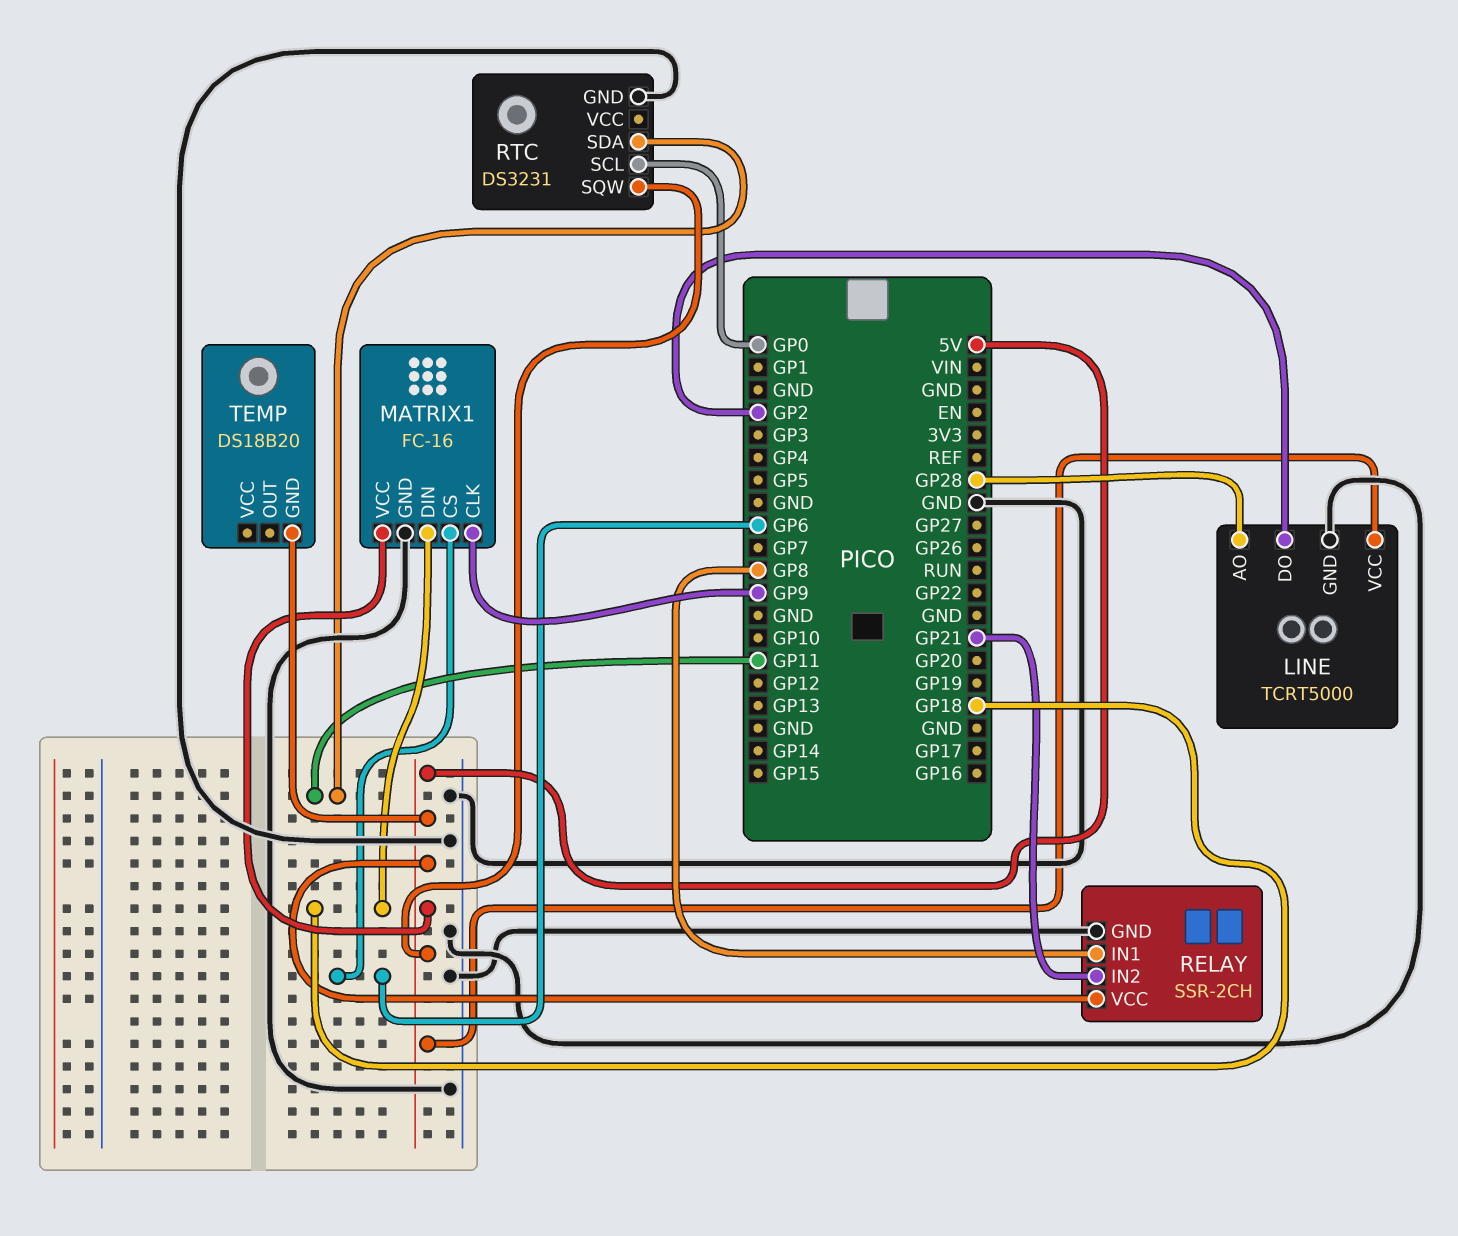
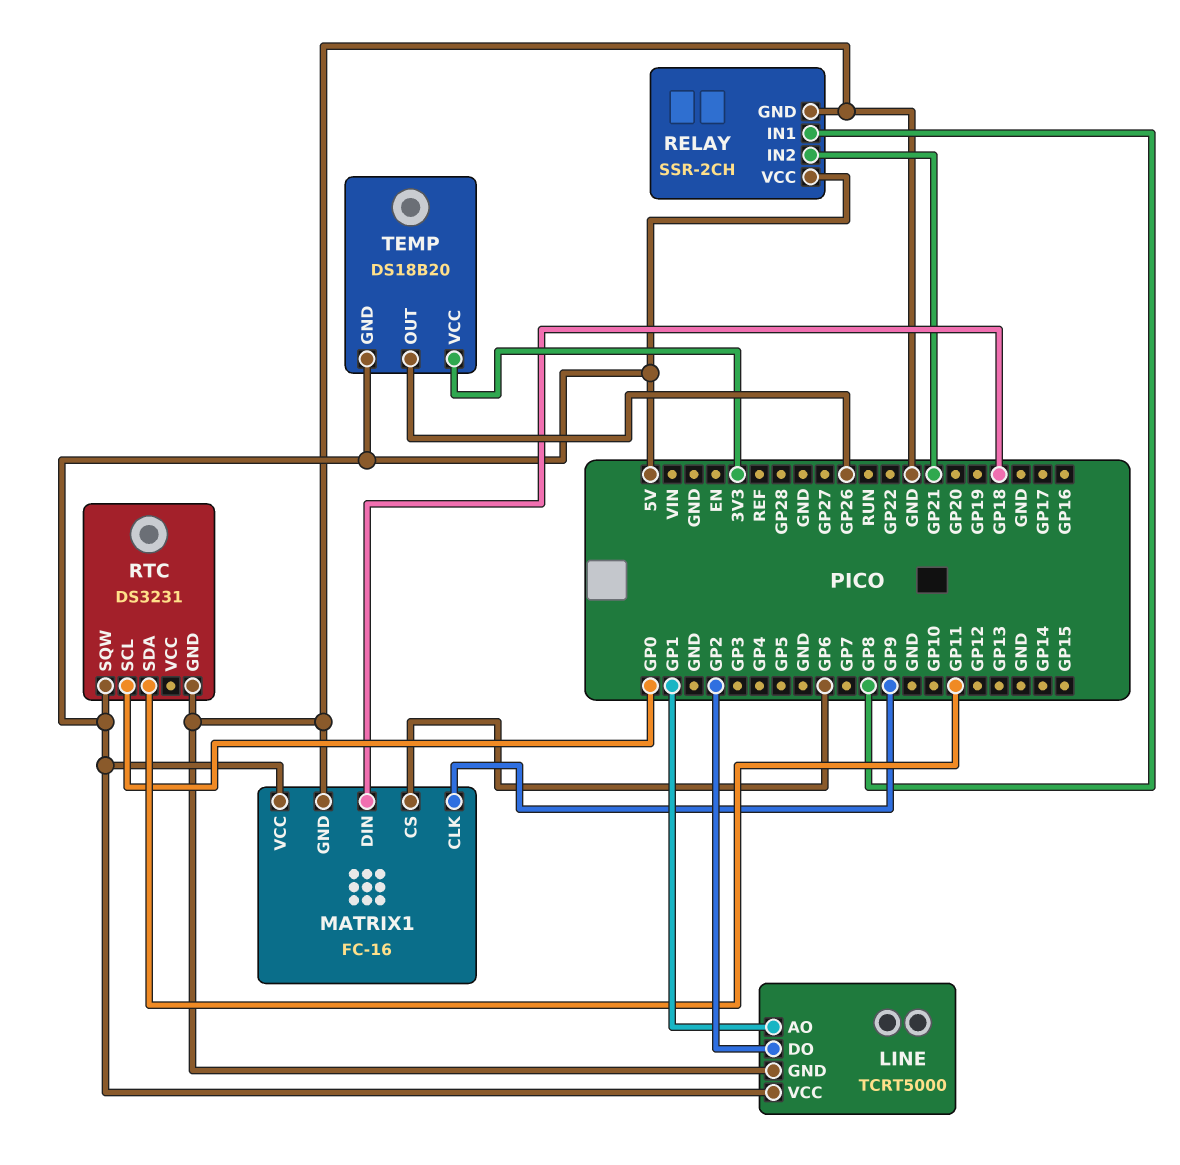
LINE pin AO: GP28 -> GP1
TEMP pin OUT: none -> GP26
TEMP pin VCC: none -> 3V3

